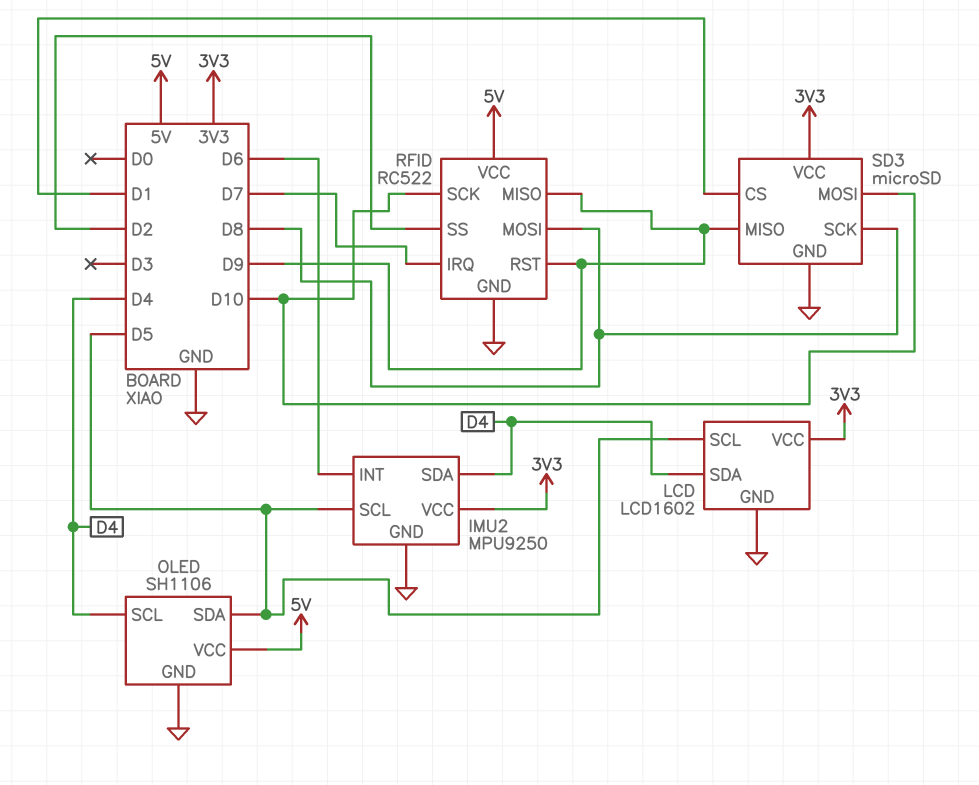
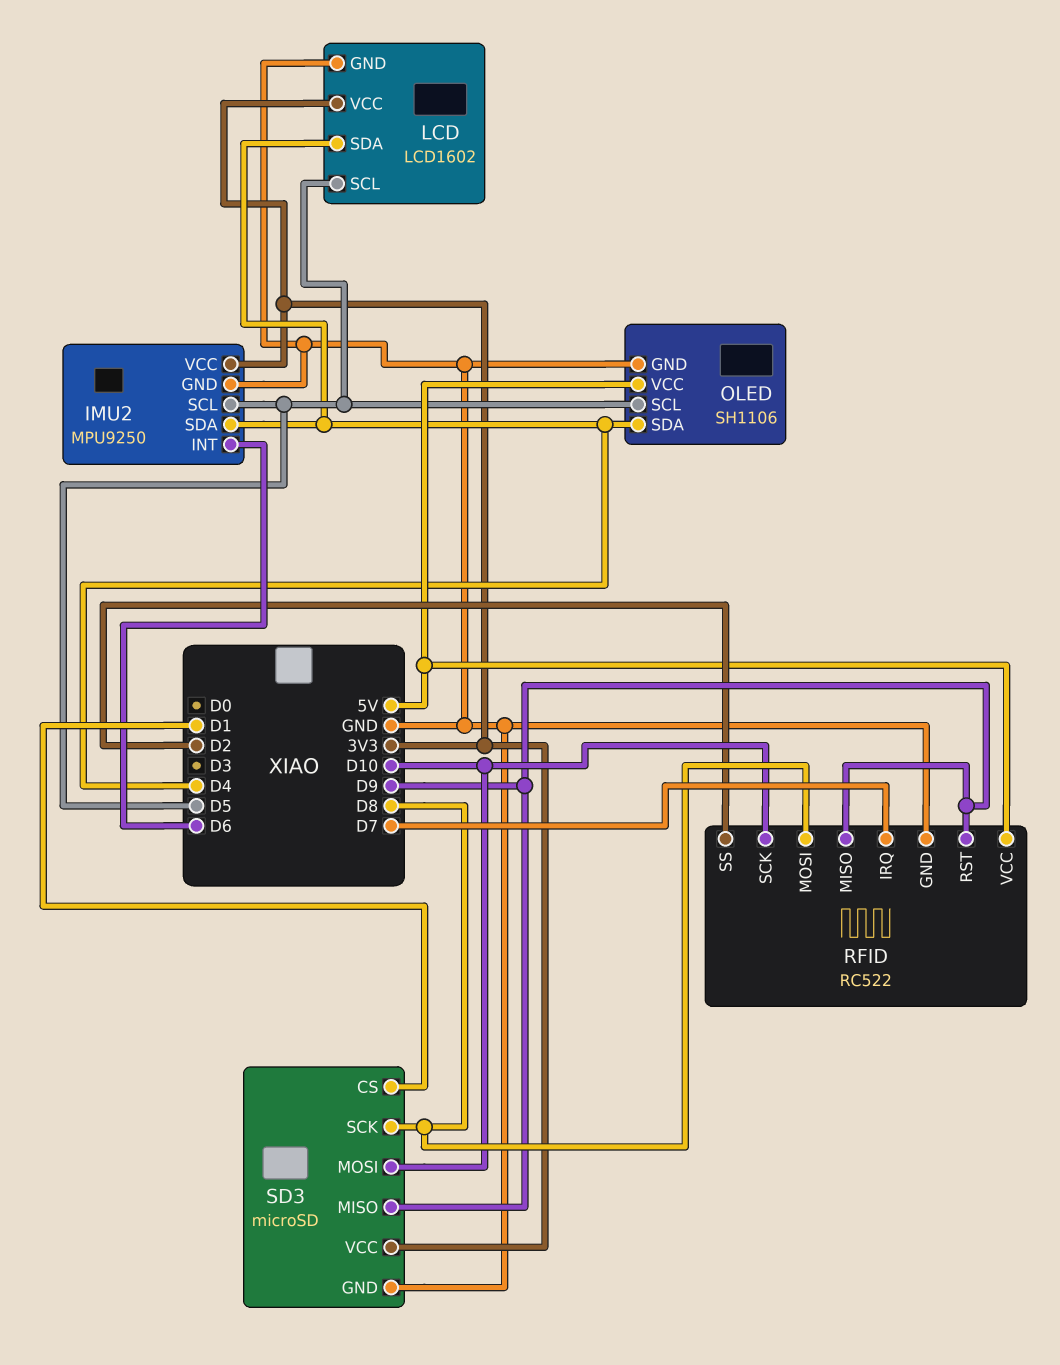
OLED pin SCL: D4 -> D5
OLED pin SDA: D5 -> D4

